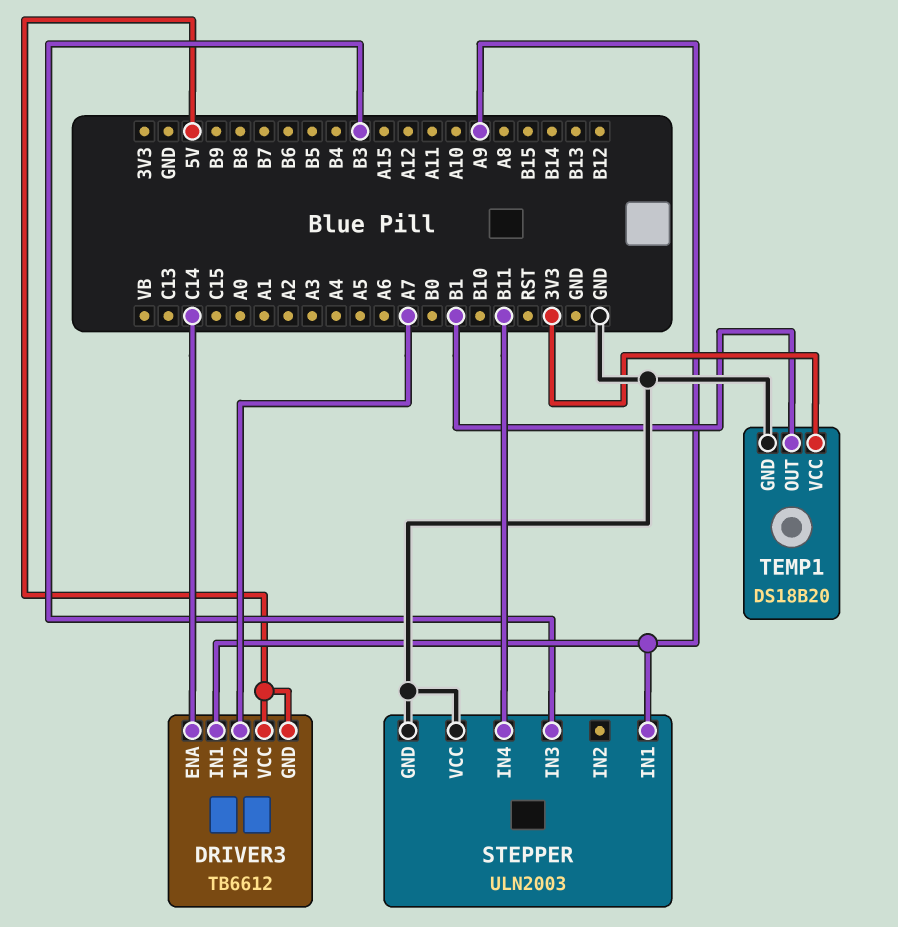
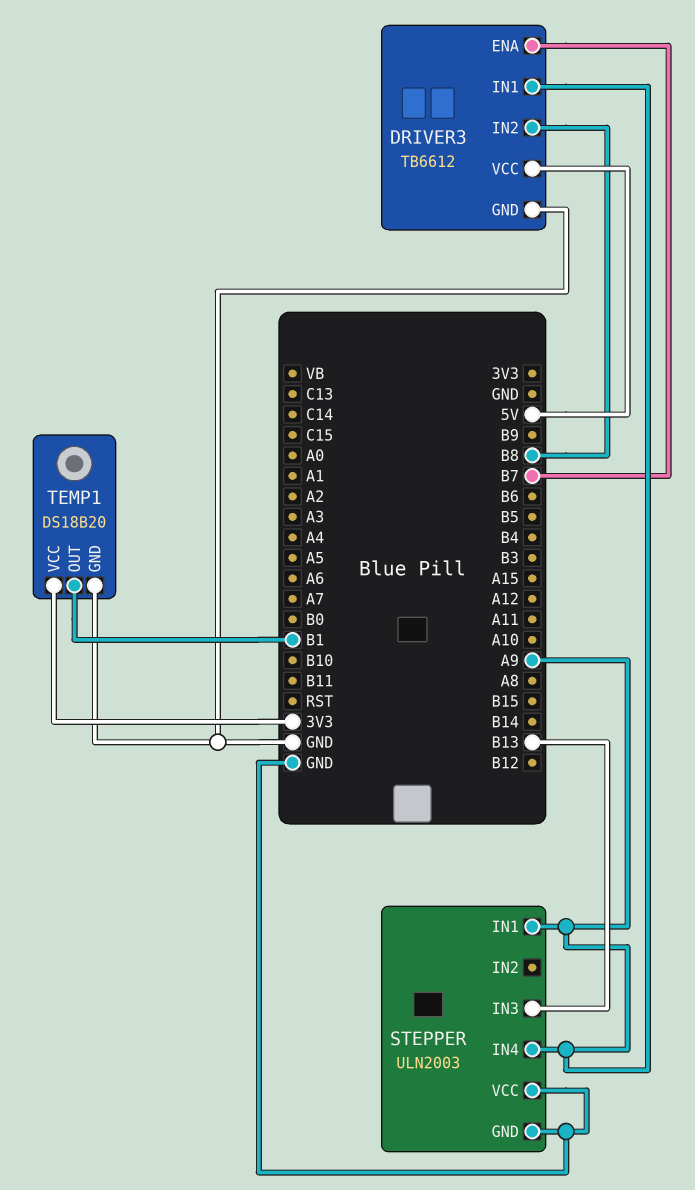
DRIVER3 pin ENA: C14 -> B7
DRIVER3 pin GND: 5V -> GND
DRIVER3 pin IN2: A7 -> B8
STEPPER pin IN3: B3 -> B13
STEPPER pin IN4: B11 -> A9

